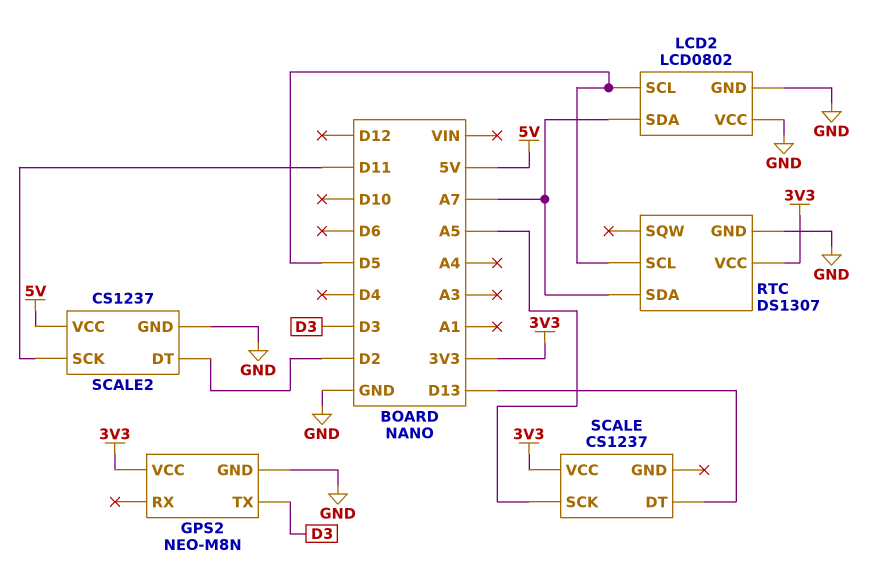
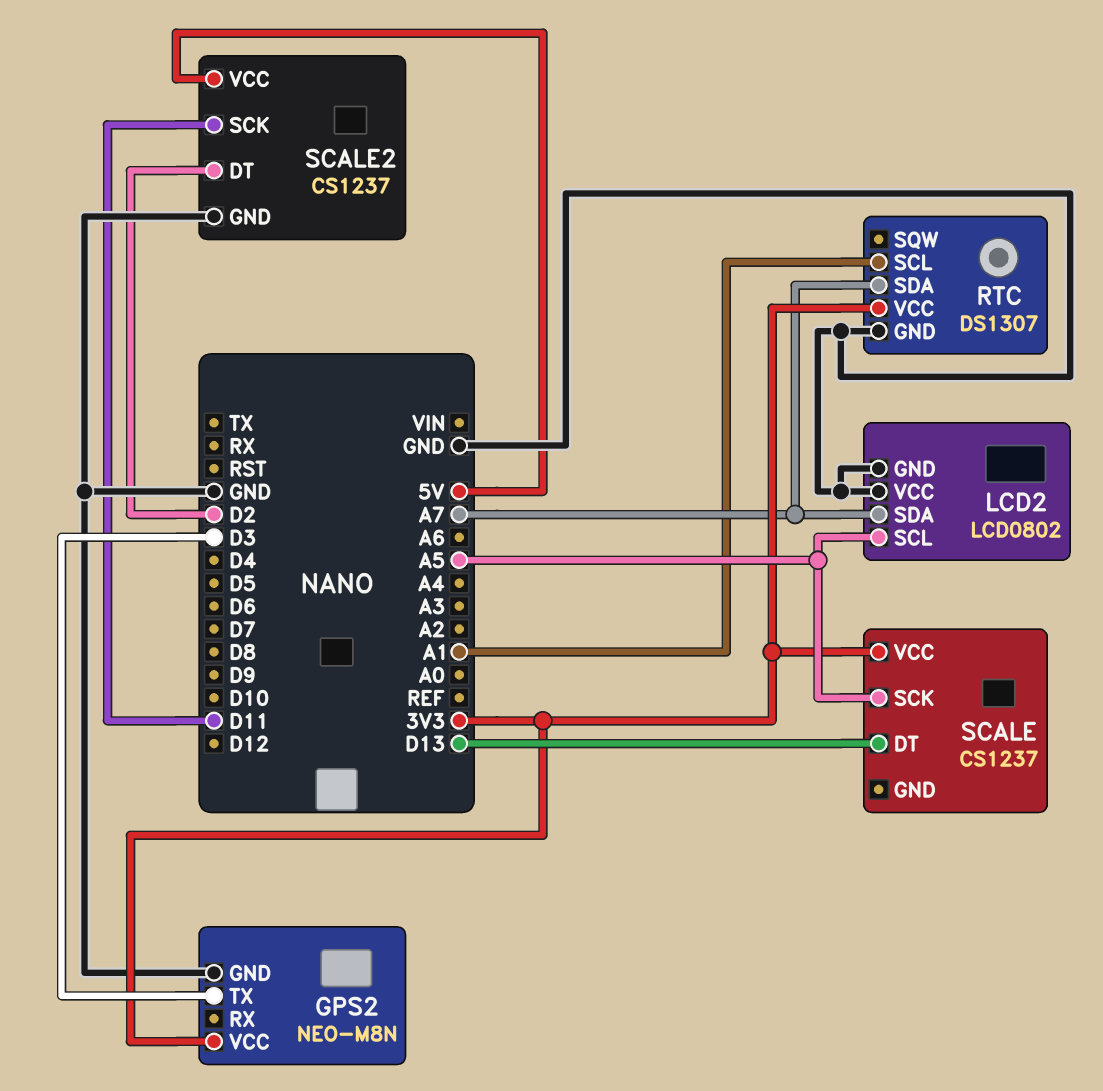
LCD2 pin SCL: D5 -> A5
RTC pin SCL: D5 -> A1

